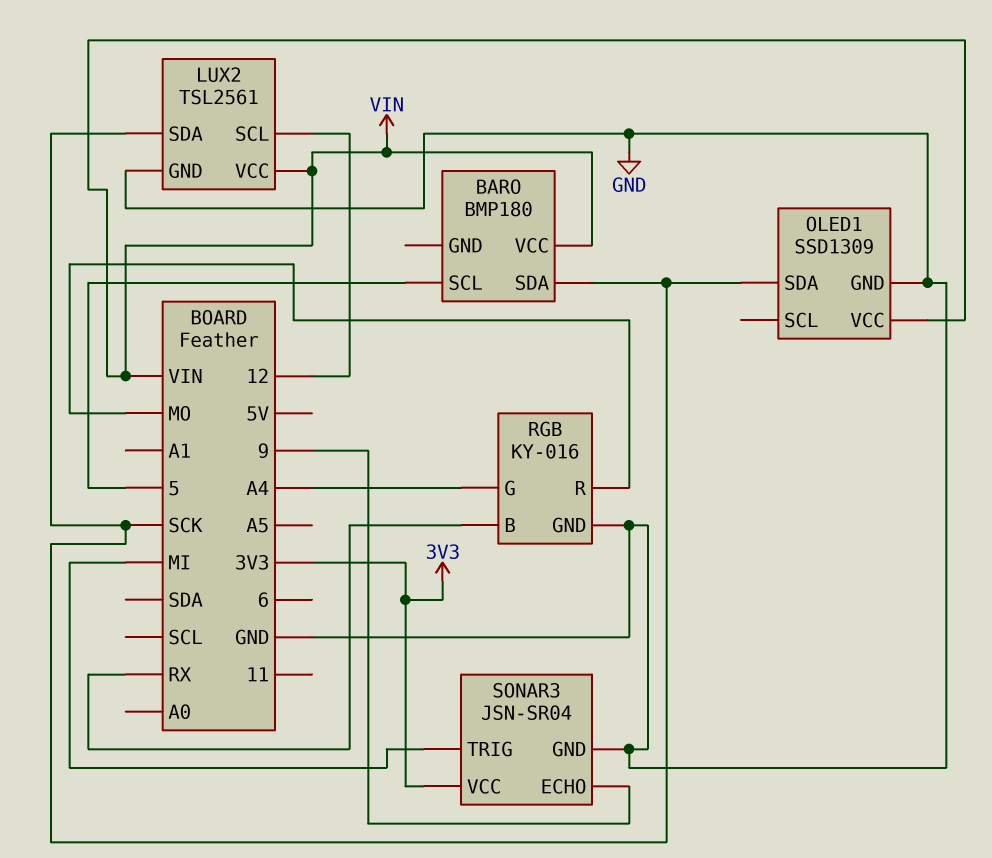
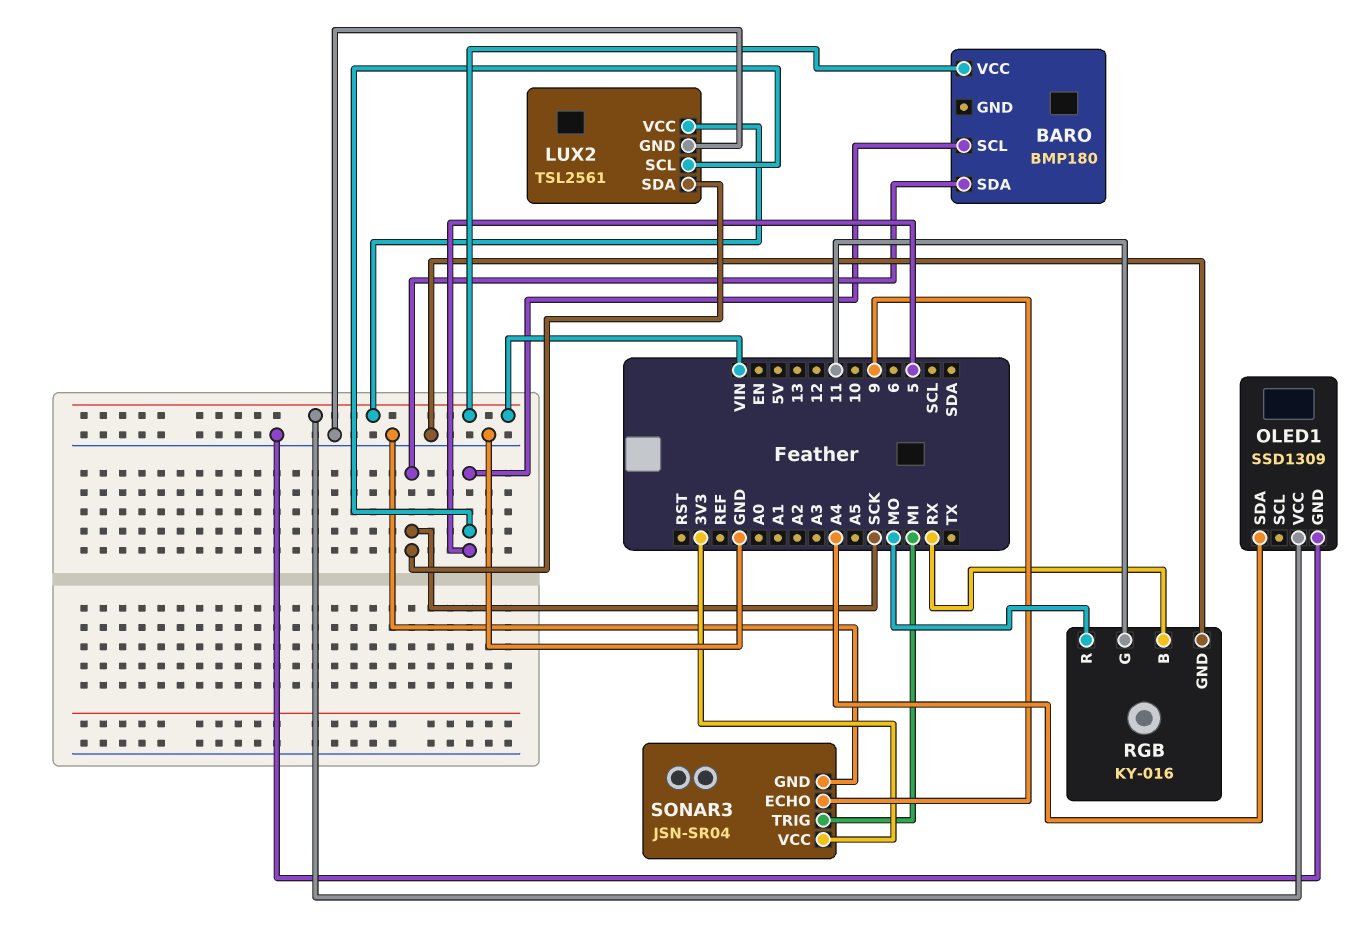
LUX2 pin SCL: 12 -> 5
OLED1 pin SDA: SCK -> A4
RGB pin G: A4 -> 11

